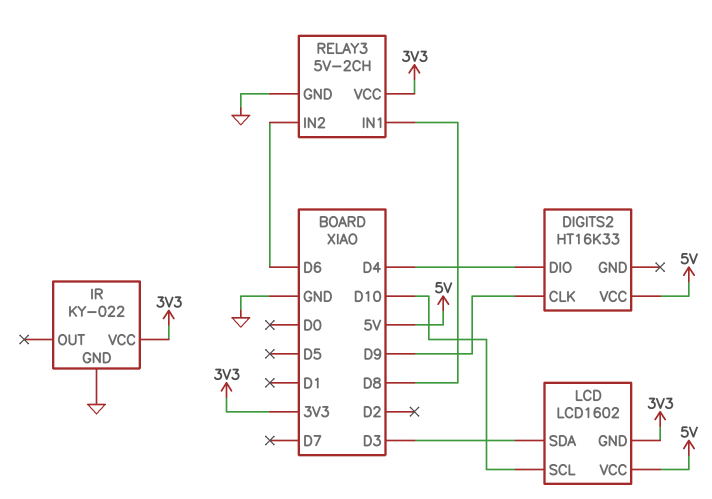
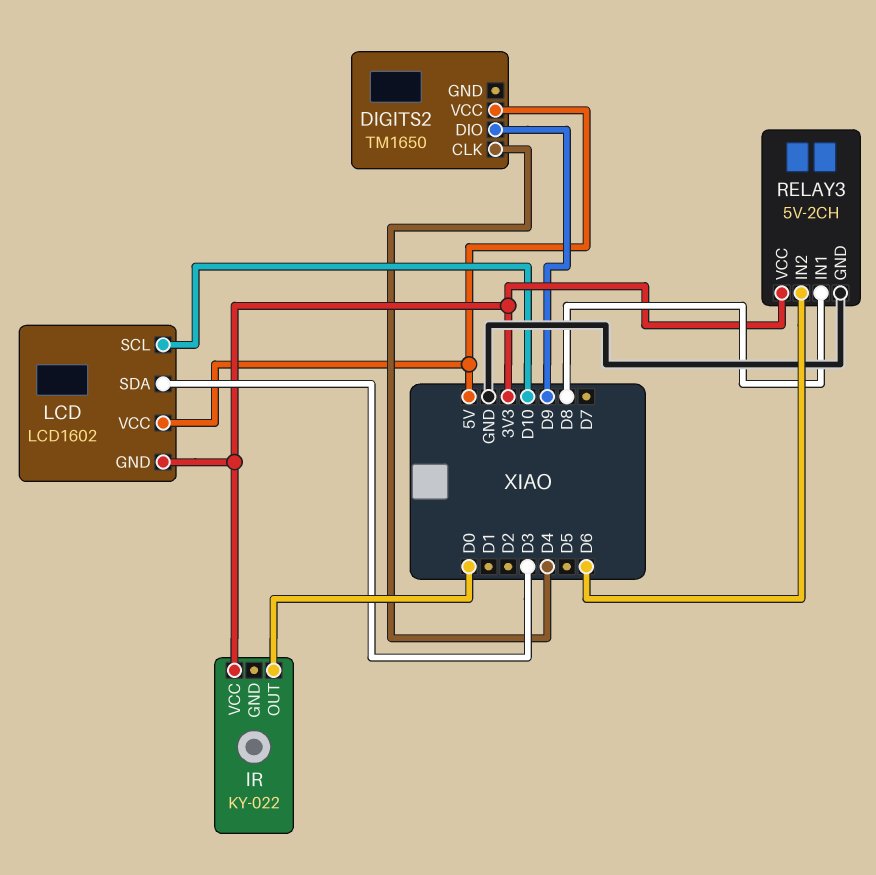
DIGITS2: HT16K33 -> TM1650
DIGITS2 pin CLK: D9 -> D4
DIGITS2 pin DIO: D4 -> D9
IR pin GND: GND -> none
IR pin OUT: none -> D0

